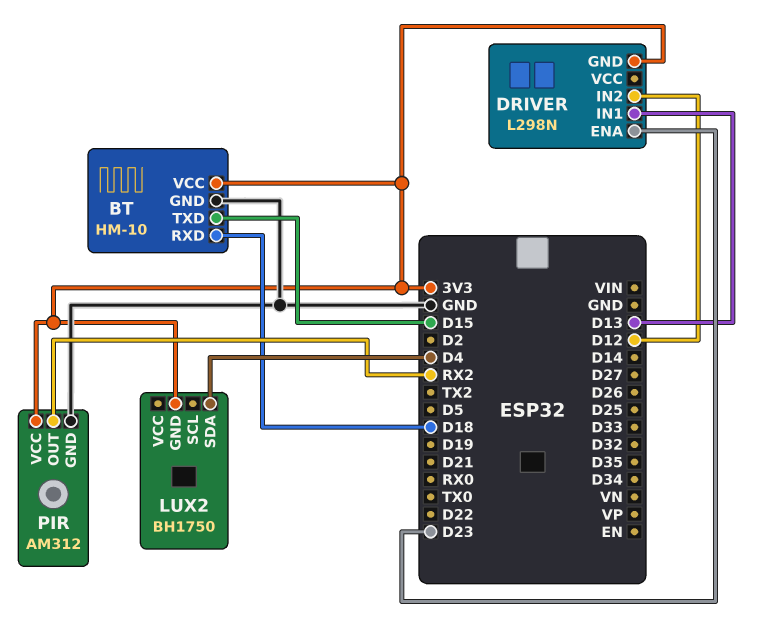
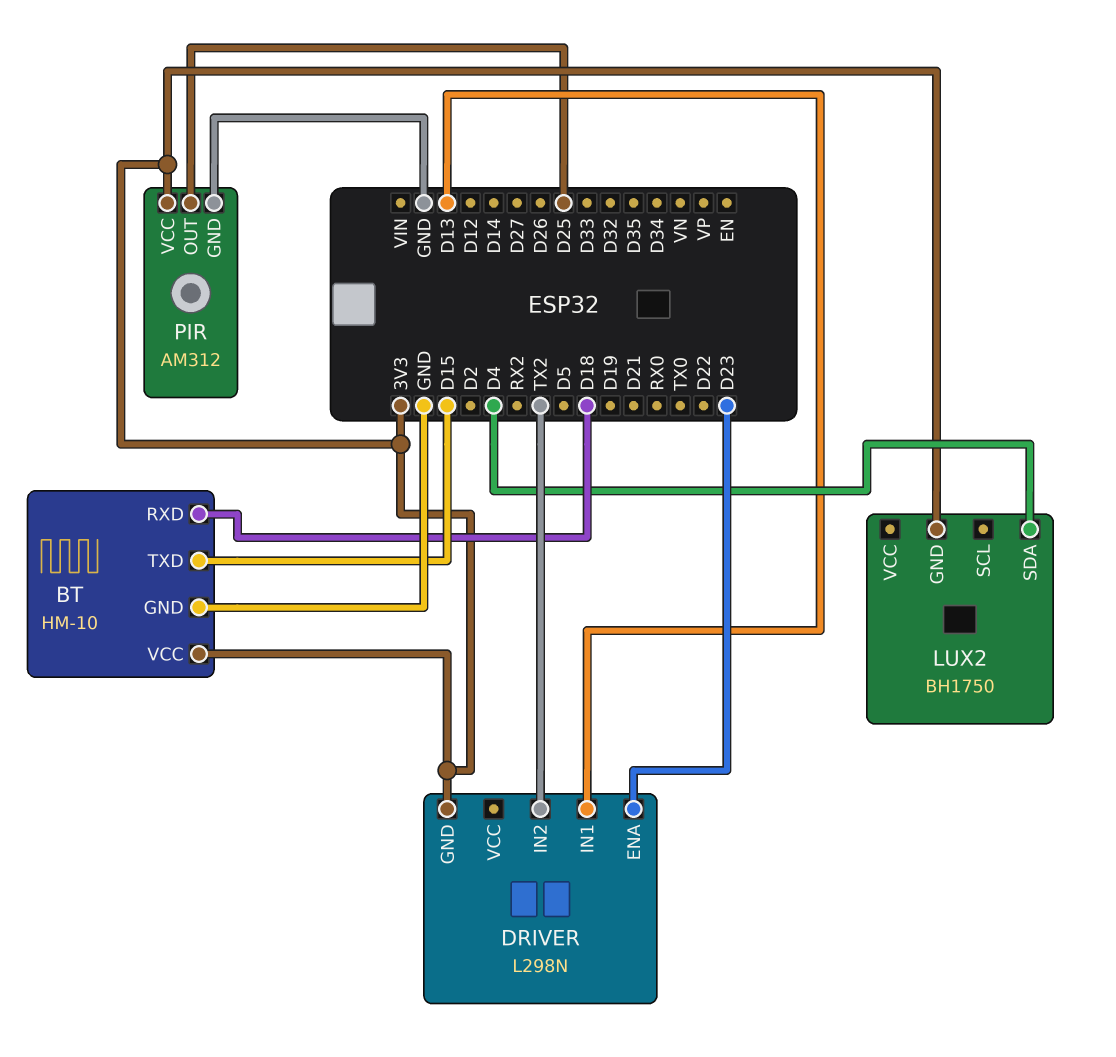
DRIVER pin IN2: D12 -> TX2
PIR pin OUT: RX2 -> D25

